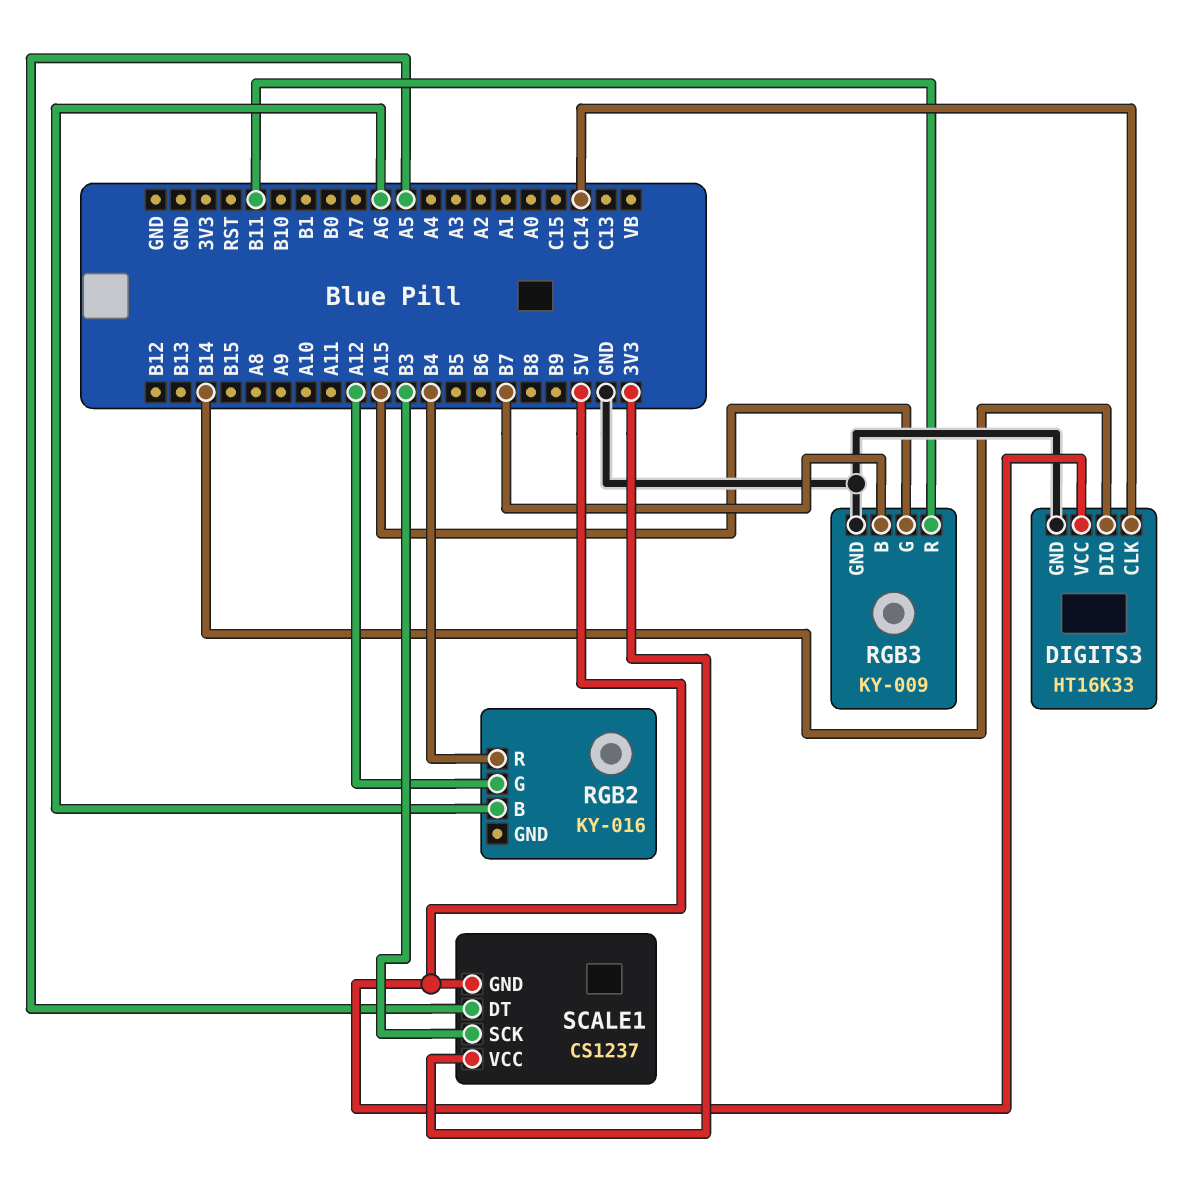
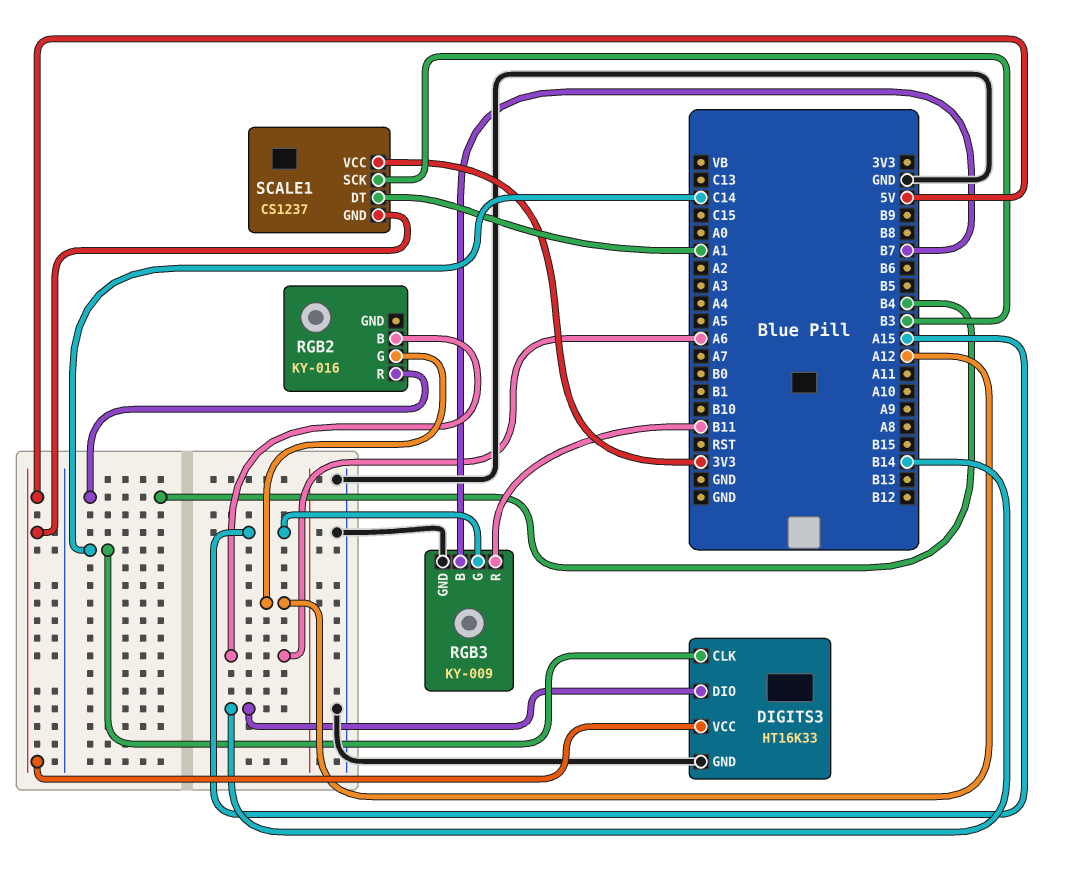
SCALE1 pin DT: A5 -> A1

